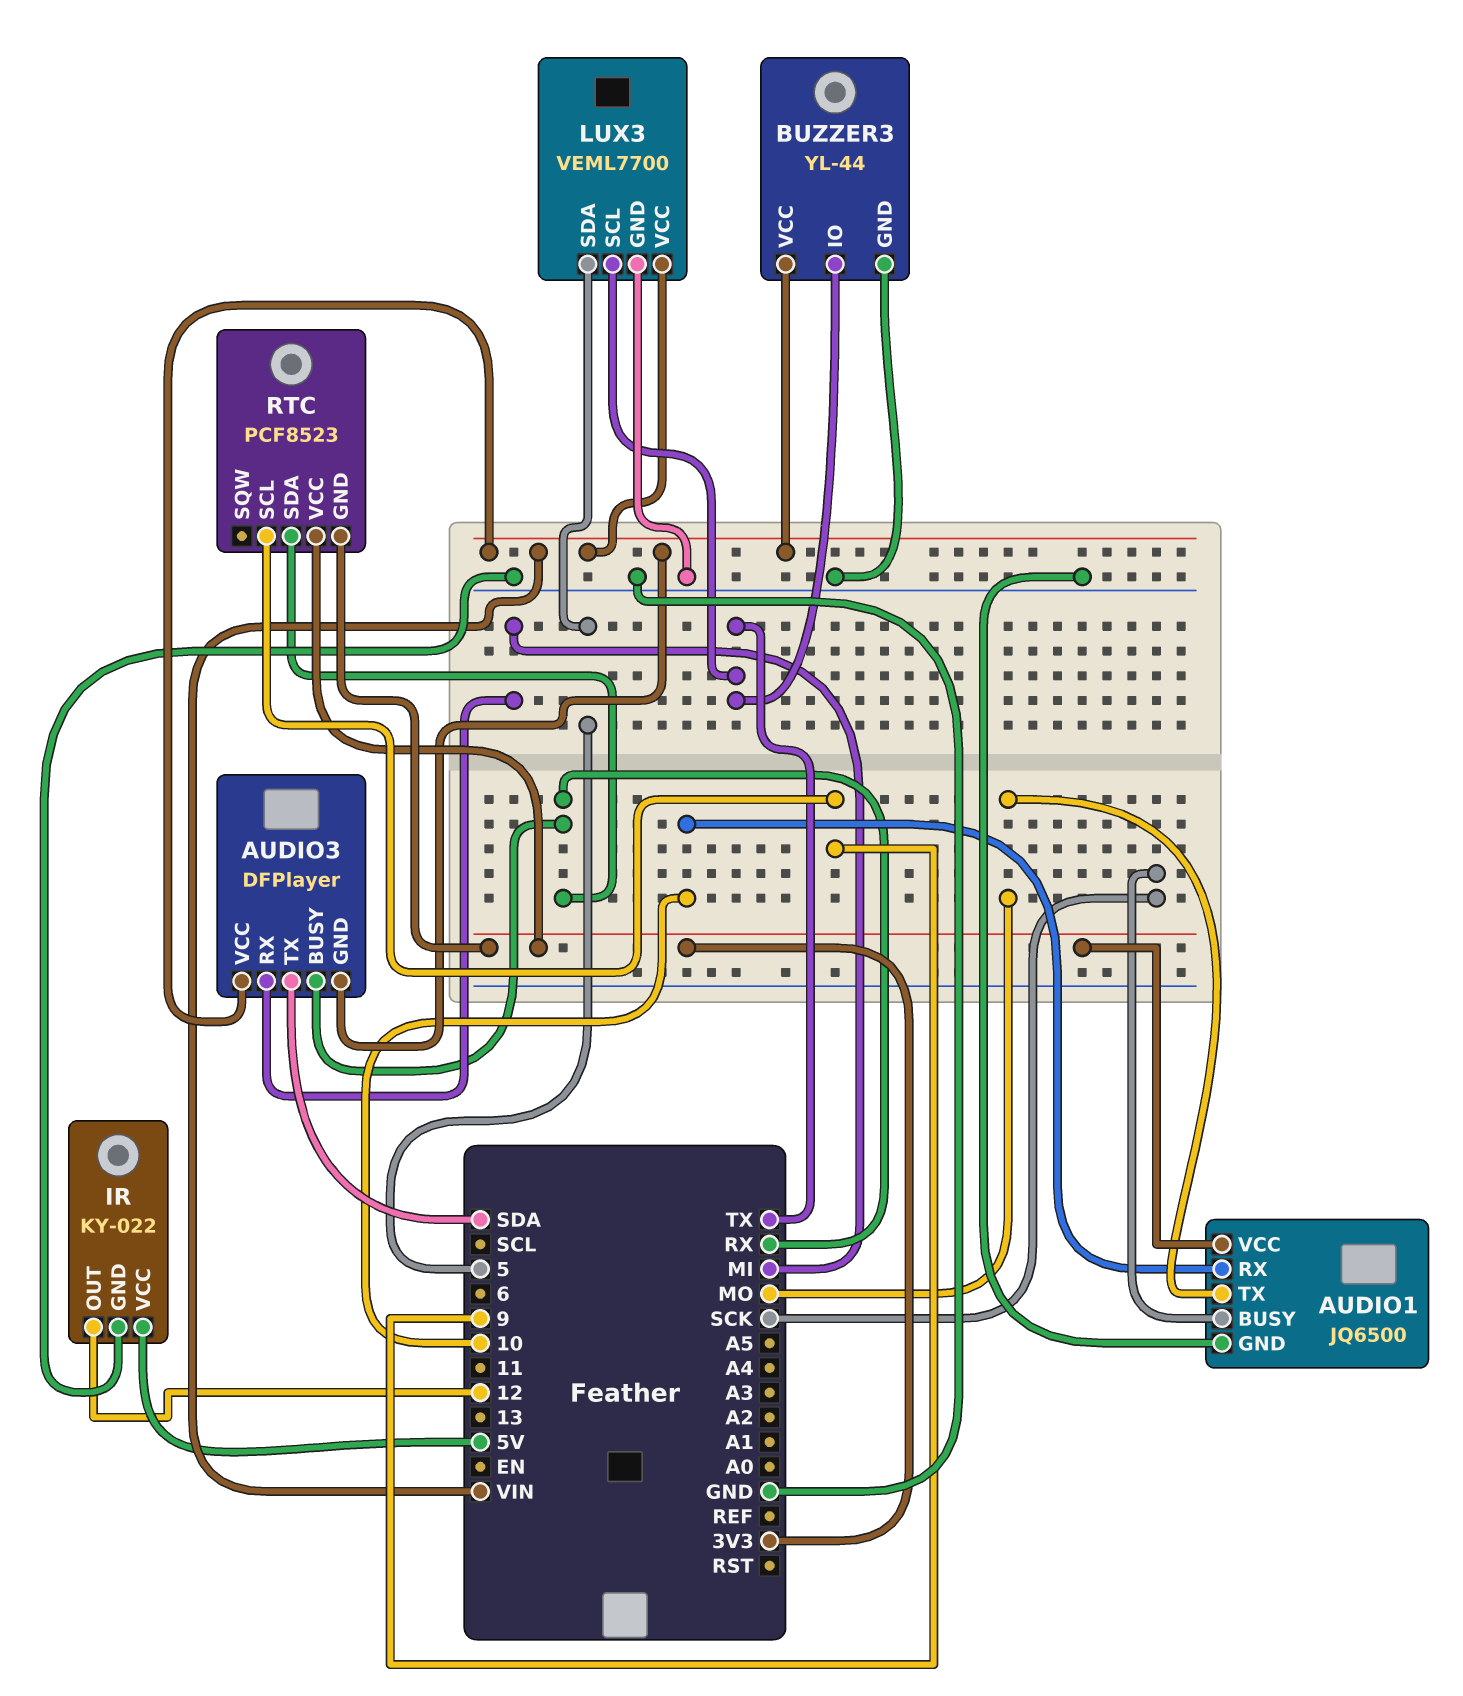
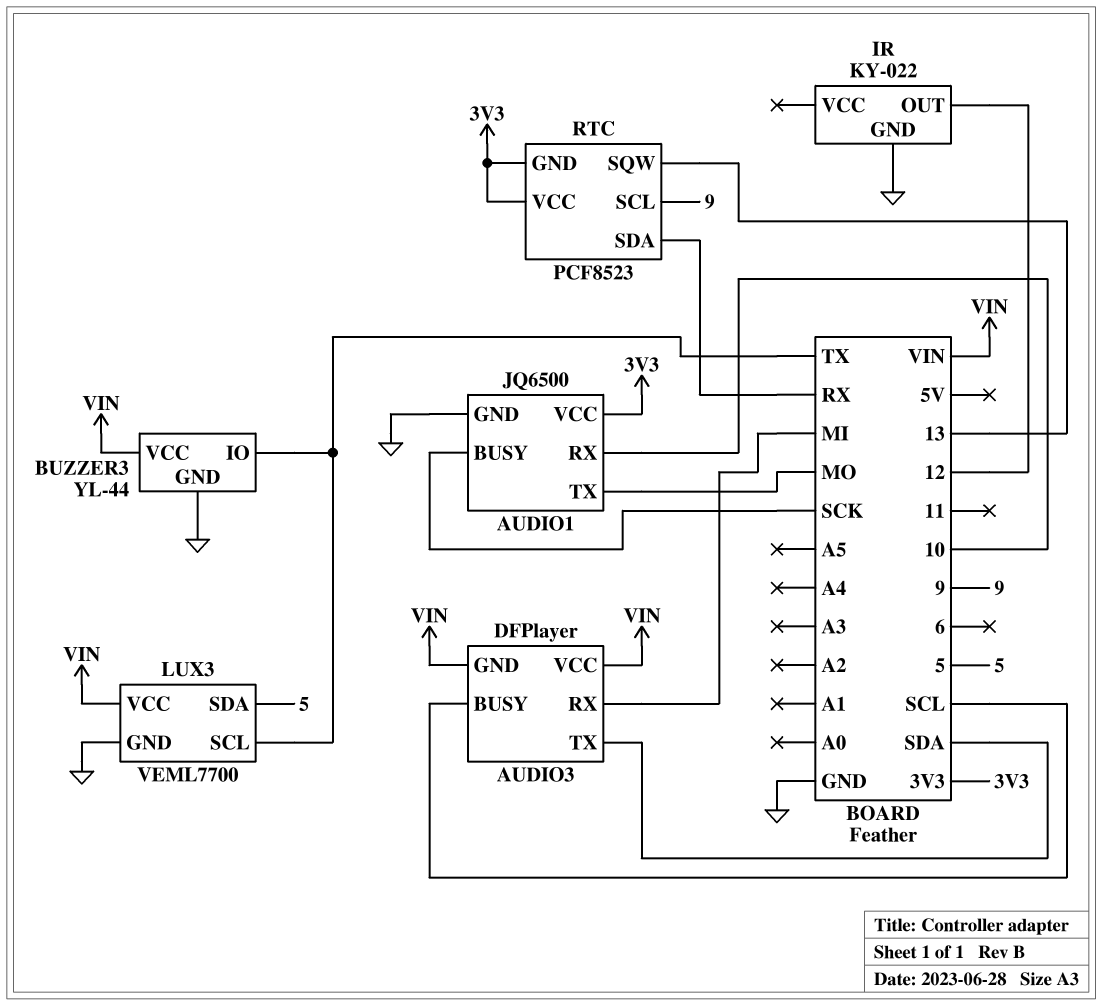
AUDIO3 pin BUSY: RX -> SCL
IR pin VCC: 5V -> none
RTC pin SQW: none -> 13

